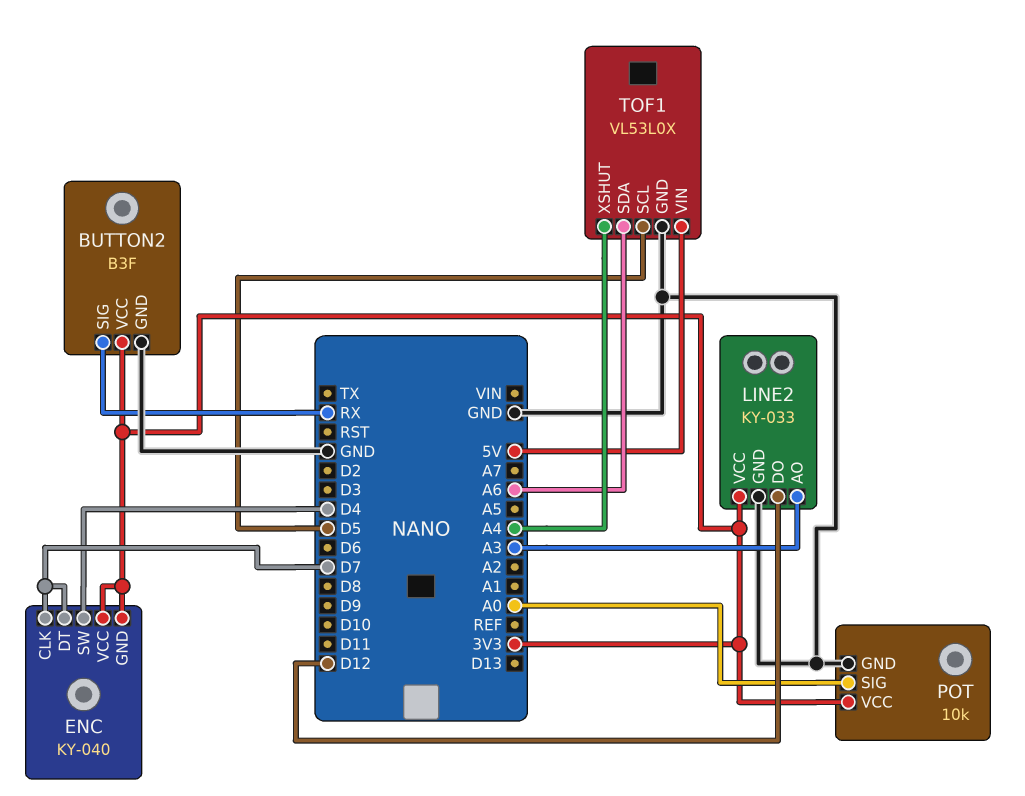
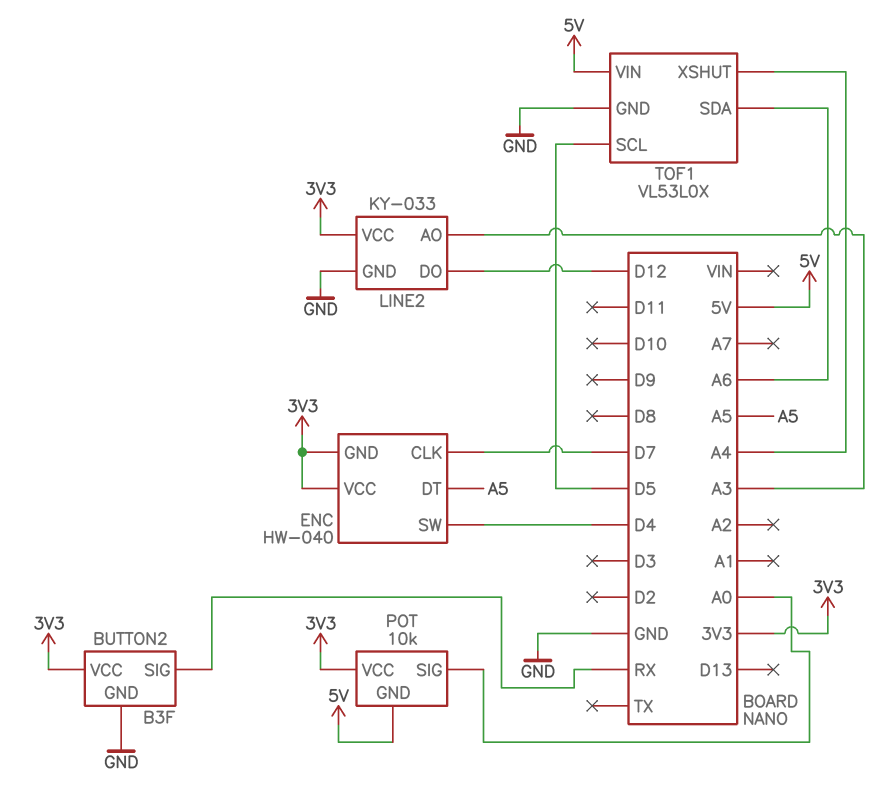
ENC: KY-040 -> HW-040
ENC pin DT: D7 -> A5
POT pin GND: GND -> 5V

